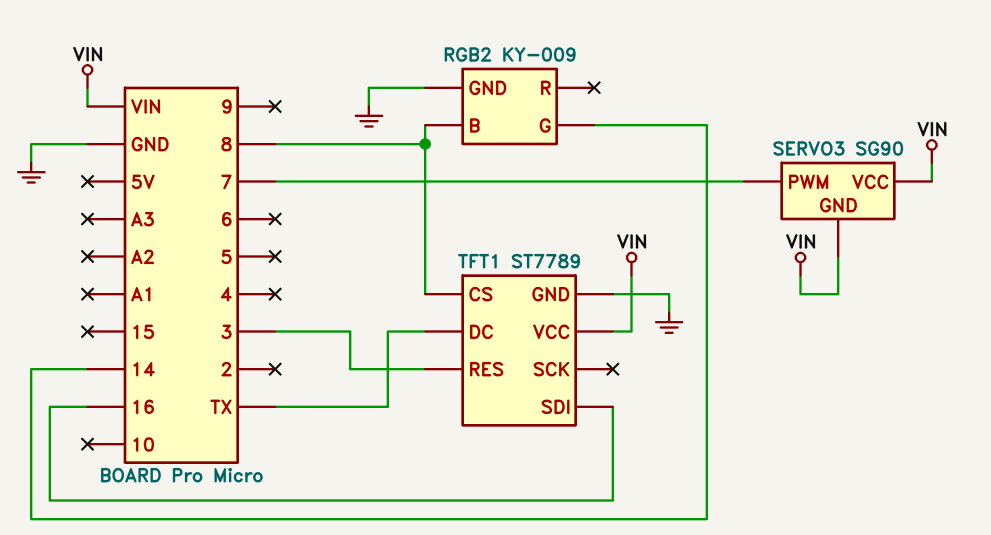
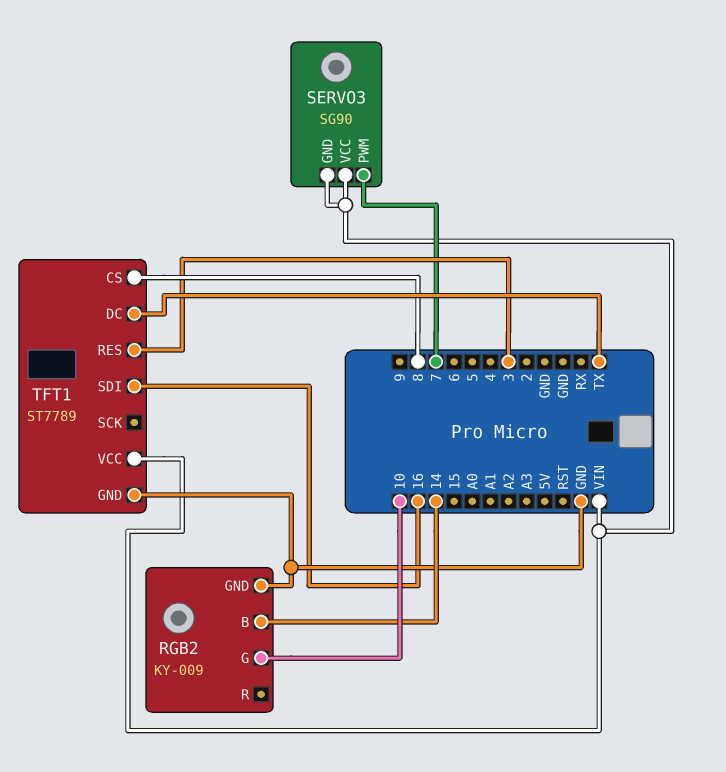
RGB2 pin B: 8 -> 14
RGB2 pin G: 14 -> 10

